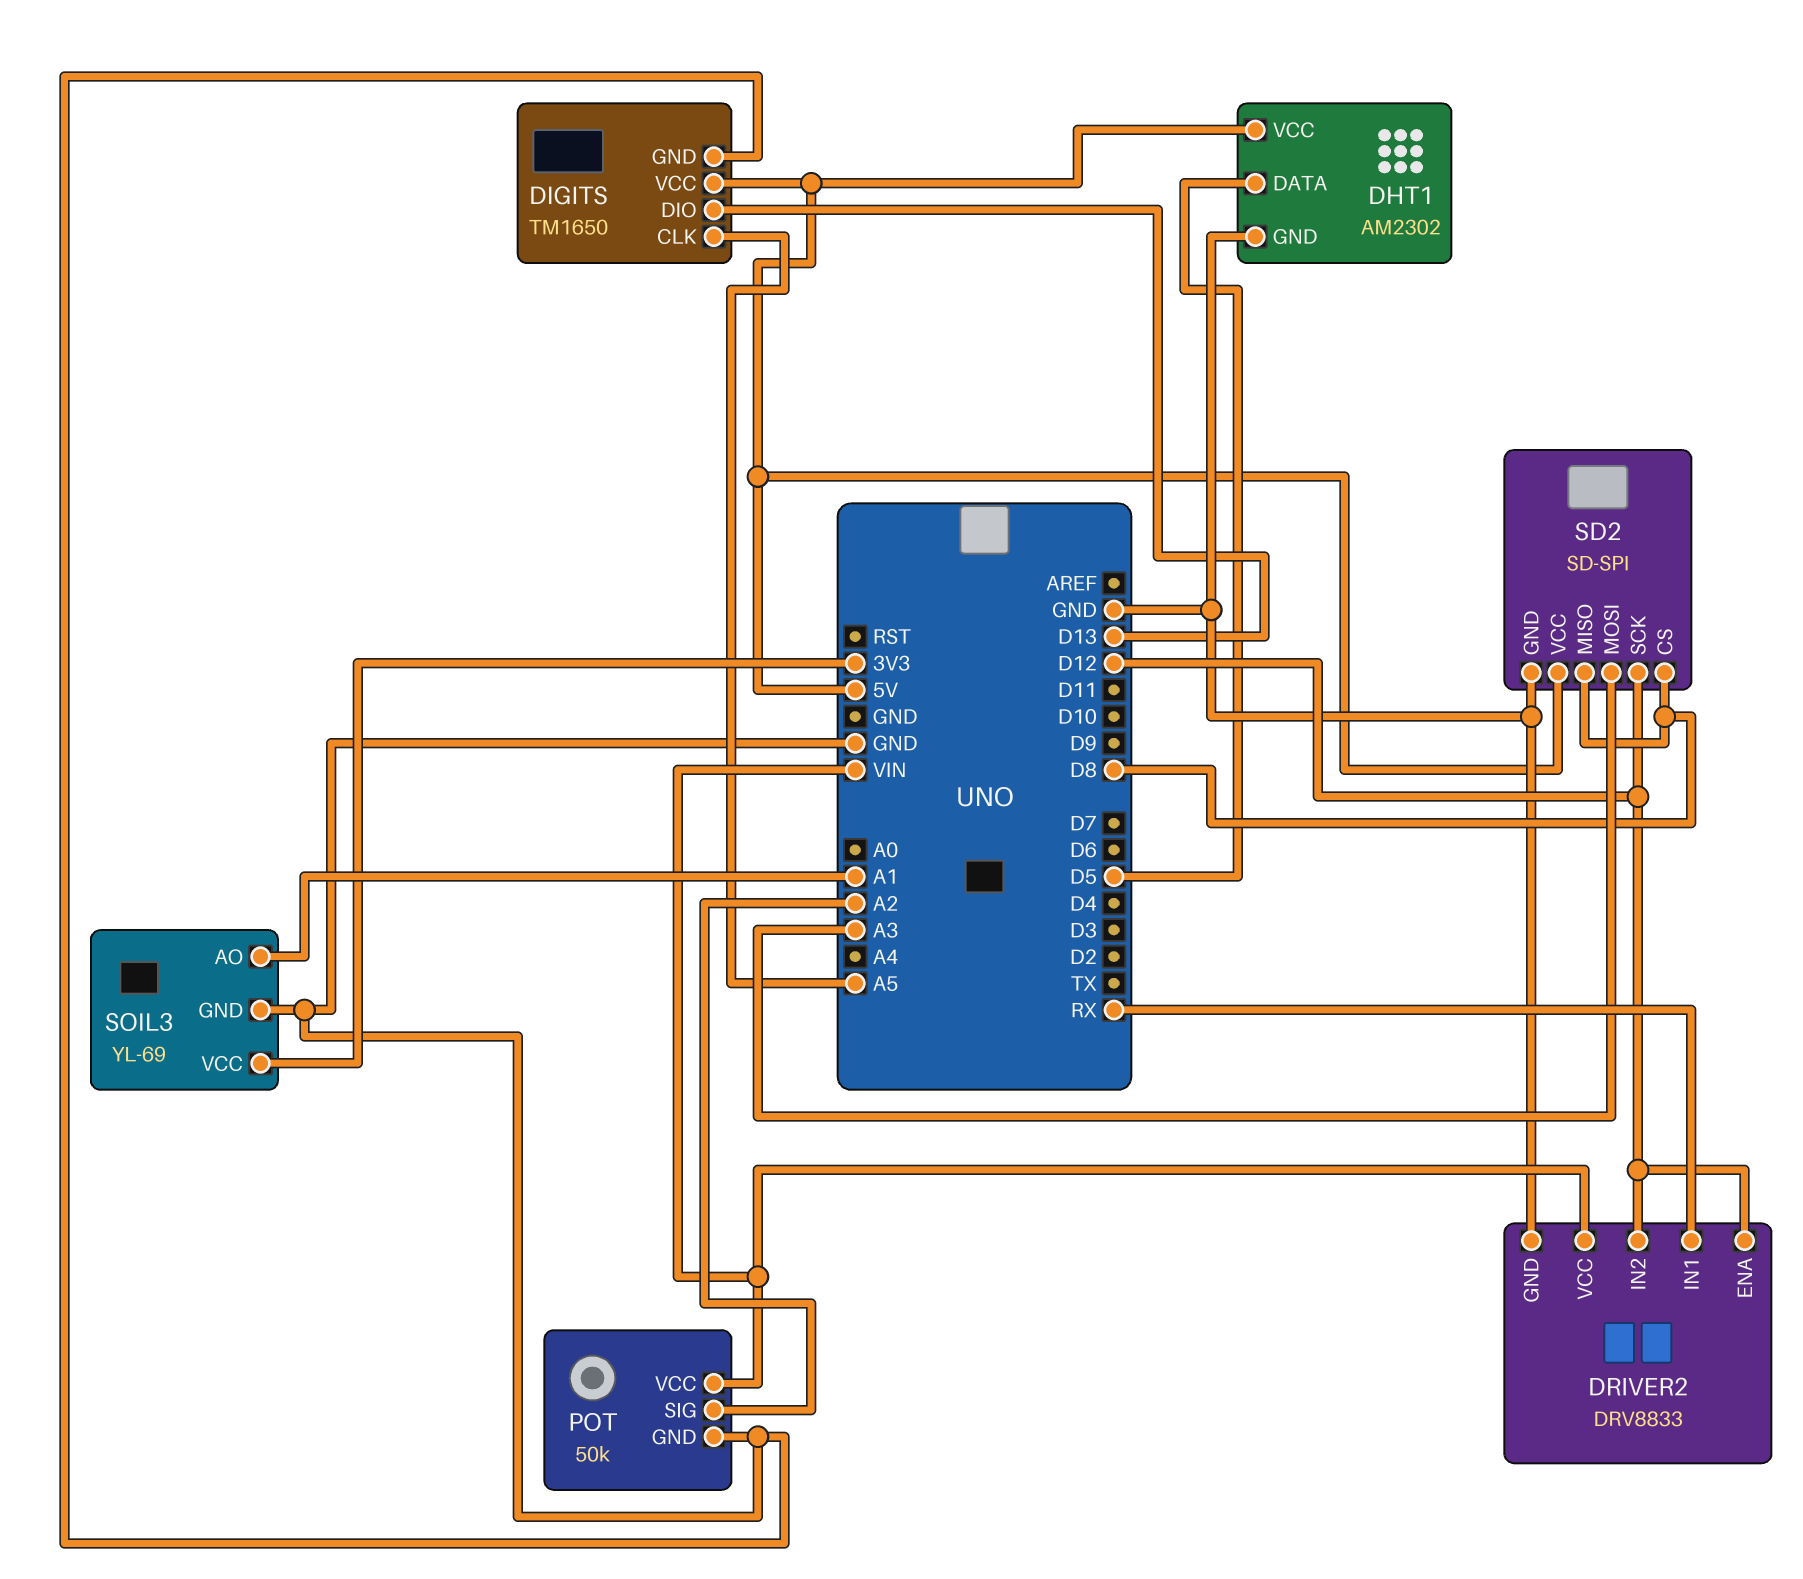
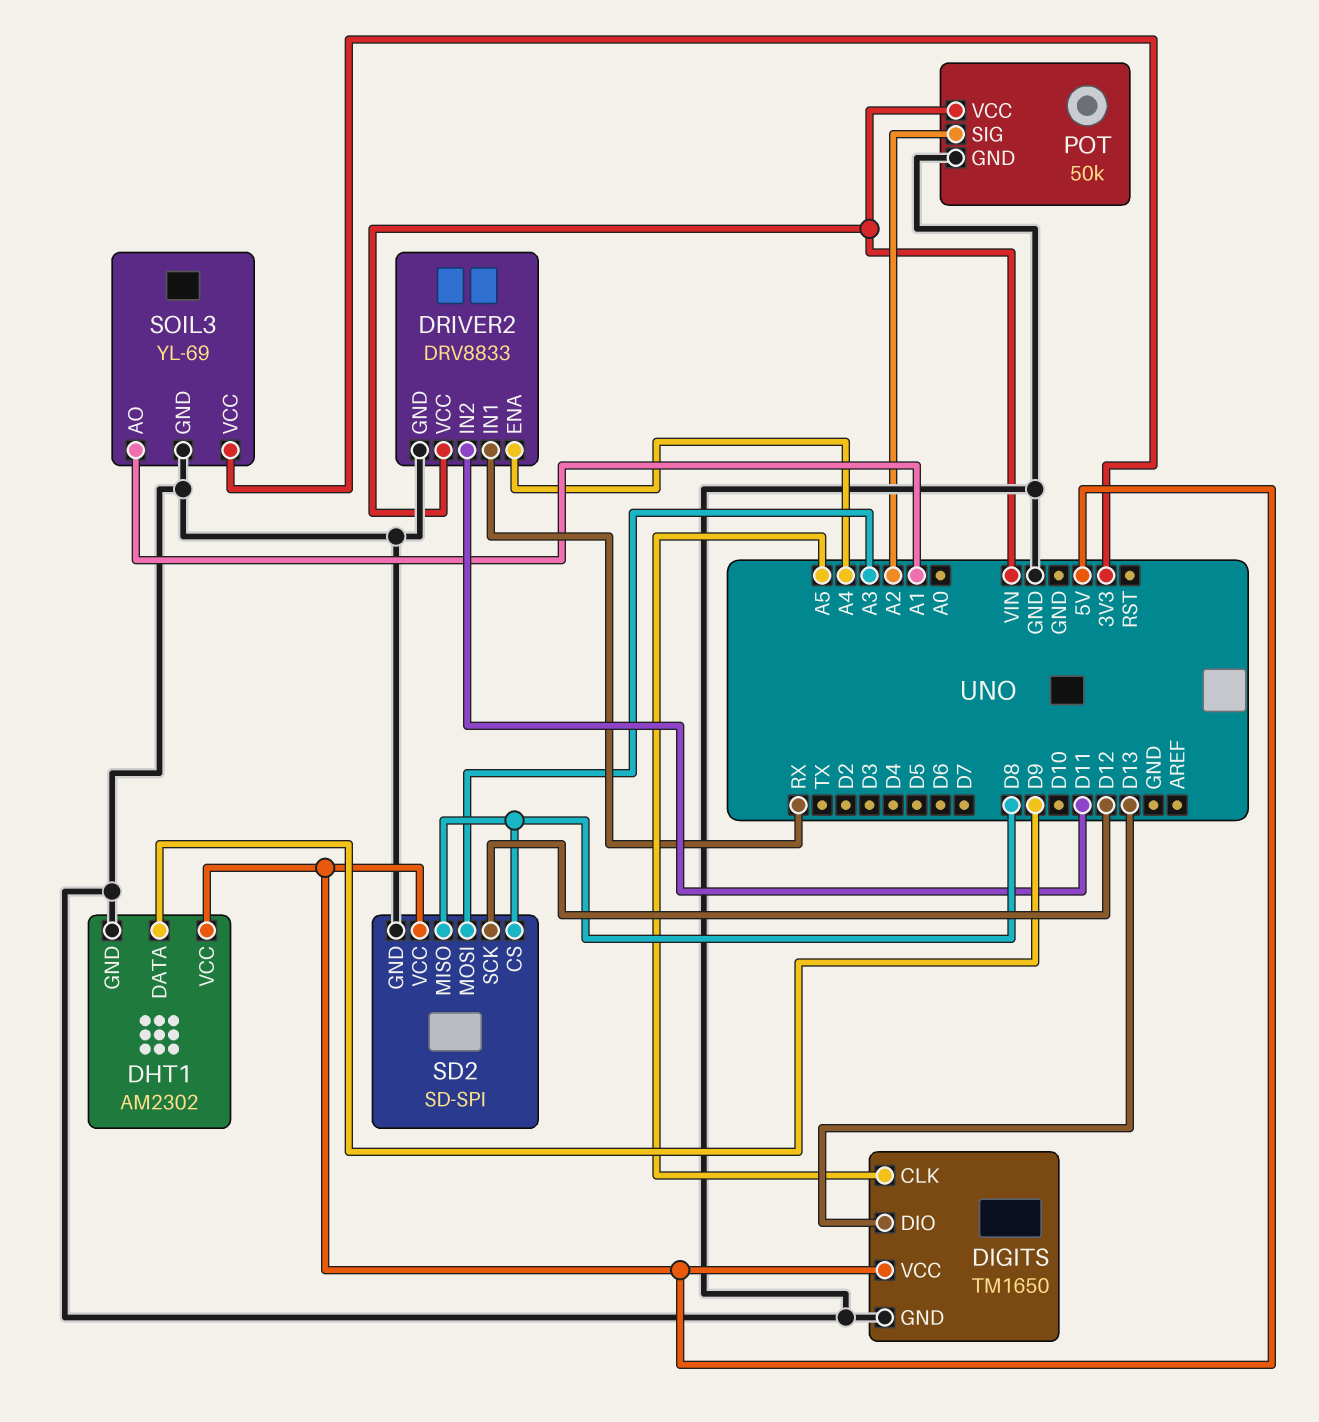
DHT1 pin DATA: D5 -> D9
DRIVER2 pin ENA: D12 -> A4
DRIVER2 pin IN2: D12 -> D11

